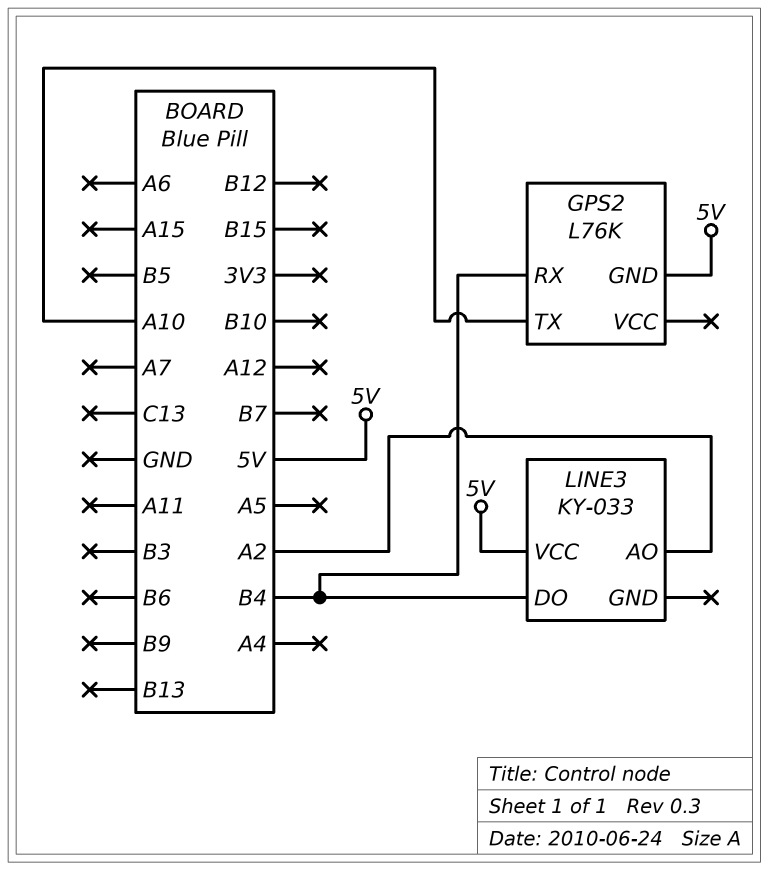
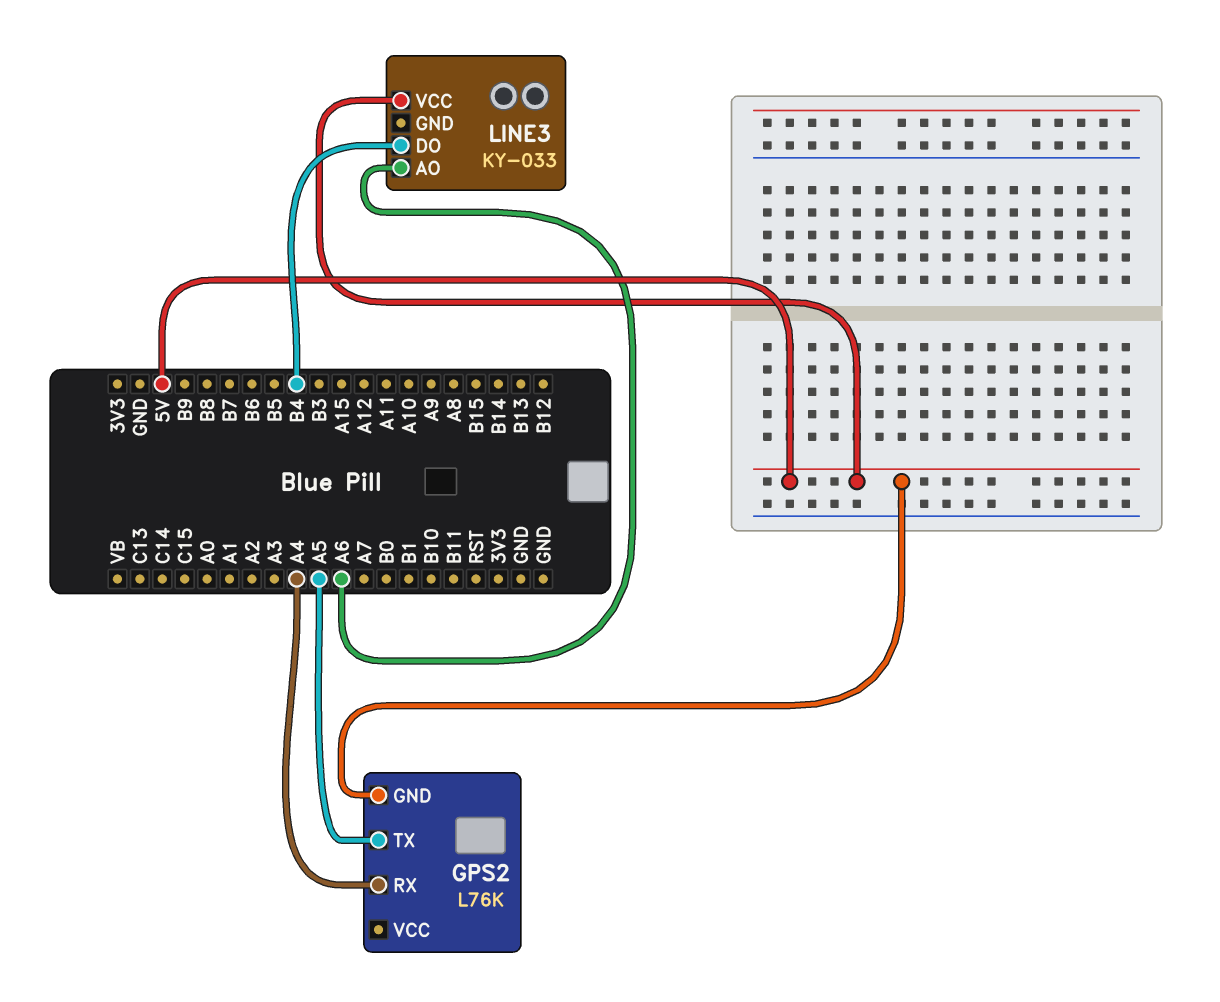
GPS2 pin RX: B4 -> A4
GPS2 pin TX: A10 -> A5
LINE3 pin AO: A2 -> A6

